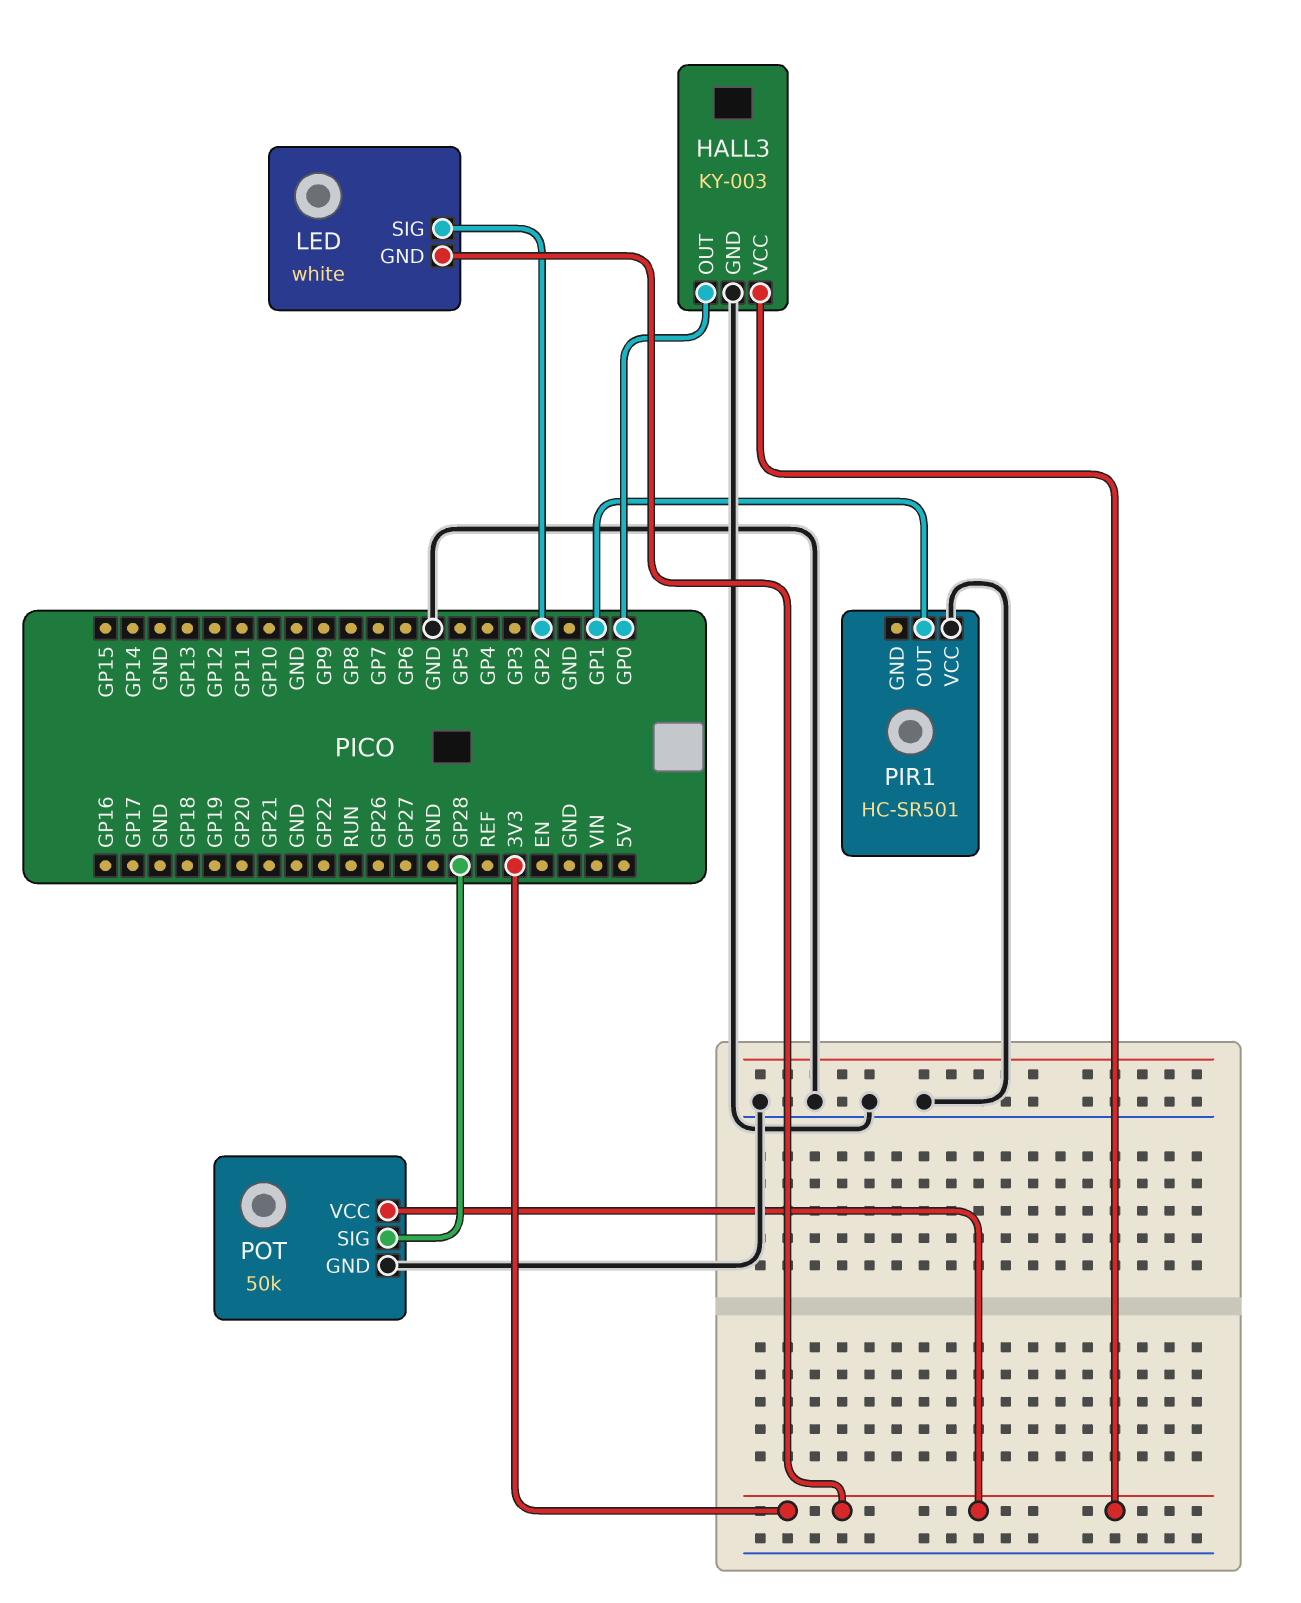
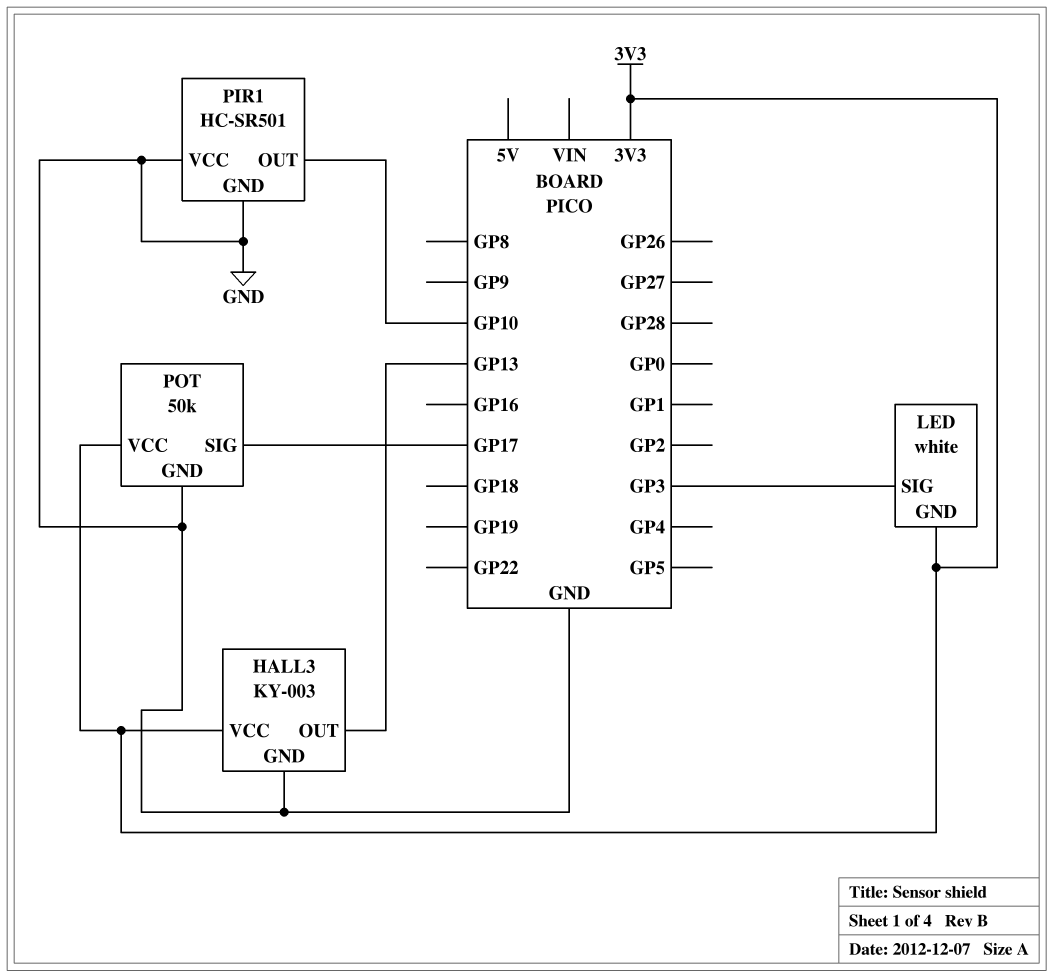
HALL3 pin OUT: GP0 -> GP13
LED pin SIG: GP2 -> GP3
PIR1 pin GND: none -> GND
PIR1 pin OUT: GP1 -> GP10
POT pin SIG: GP28 -> GP17

